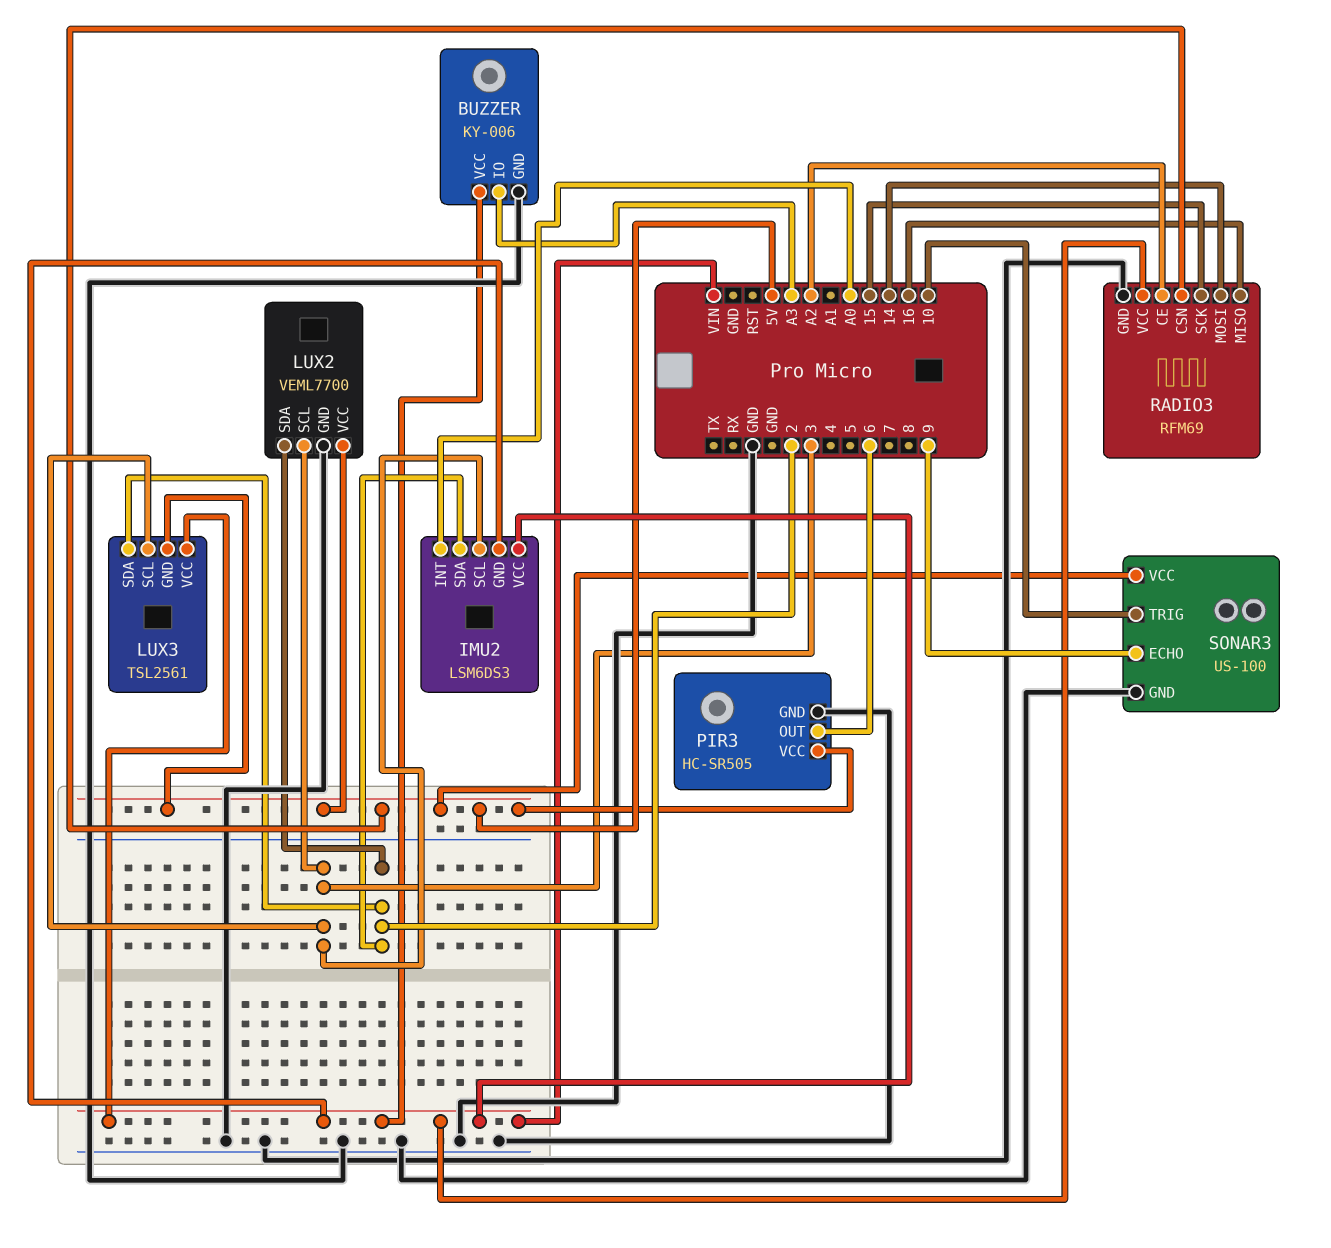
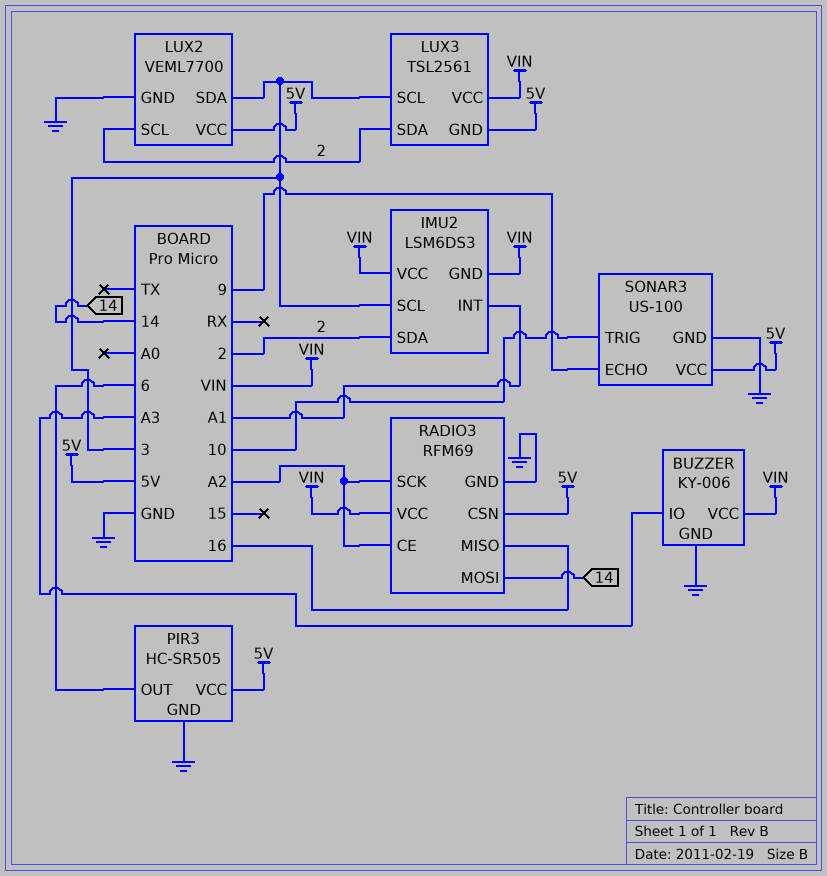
IMU2 pin INT: A0 -> A1
LUX2 pin SCL: 3 -> 2
LUX2 pin SDA: 2 -> 3
RADIO3 pin SCK: 15 -> A2

